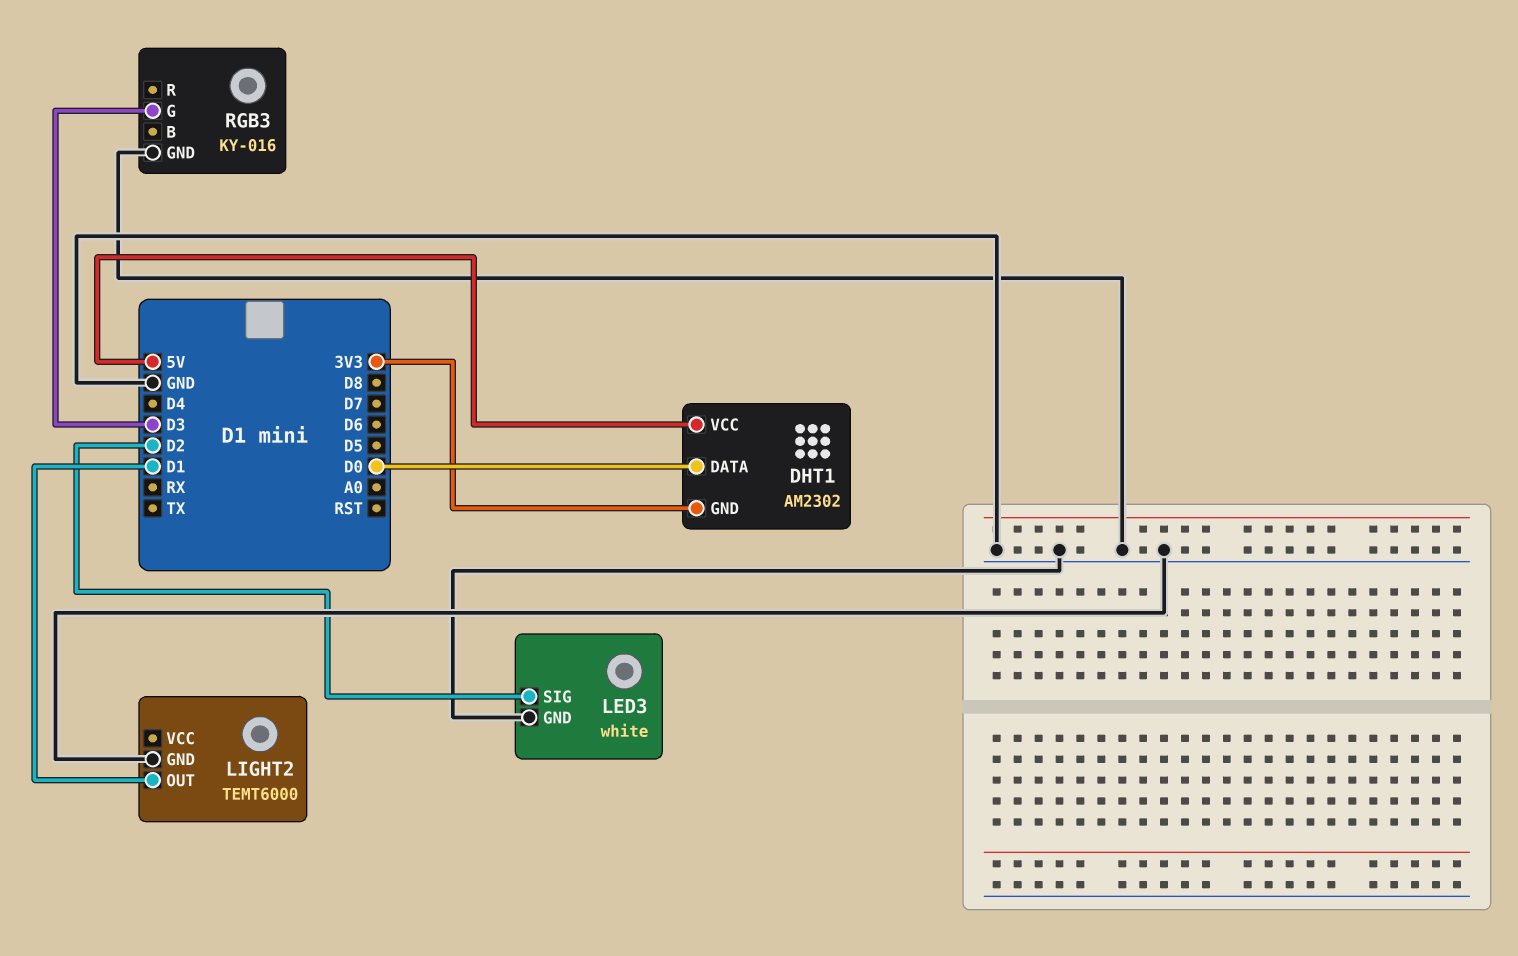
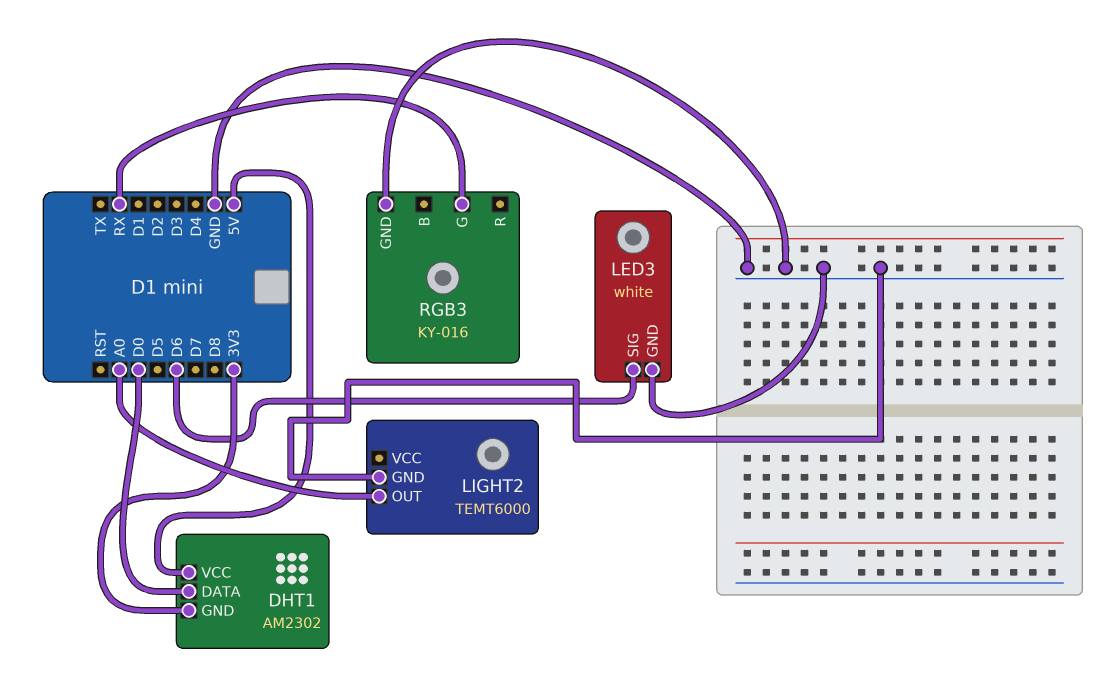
LED3 pin SIG: D2 -> D6
LIGHT2 pin OUT: D1 -> A0
RGB3 pin G: D3 -> RX

